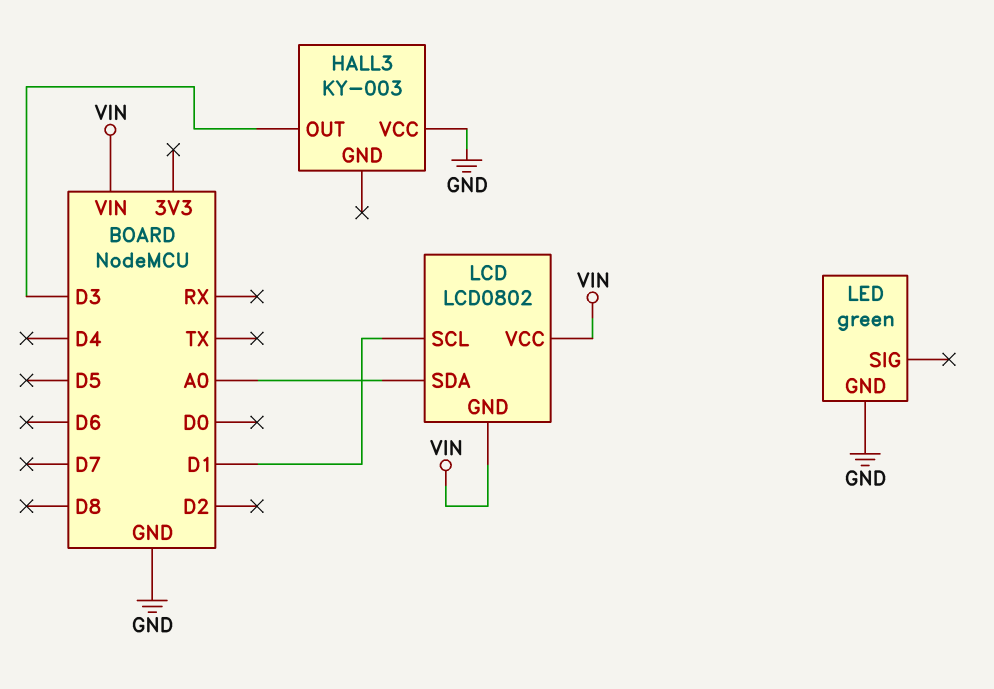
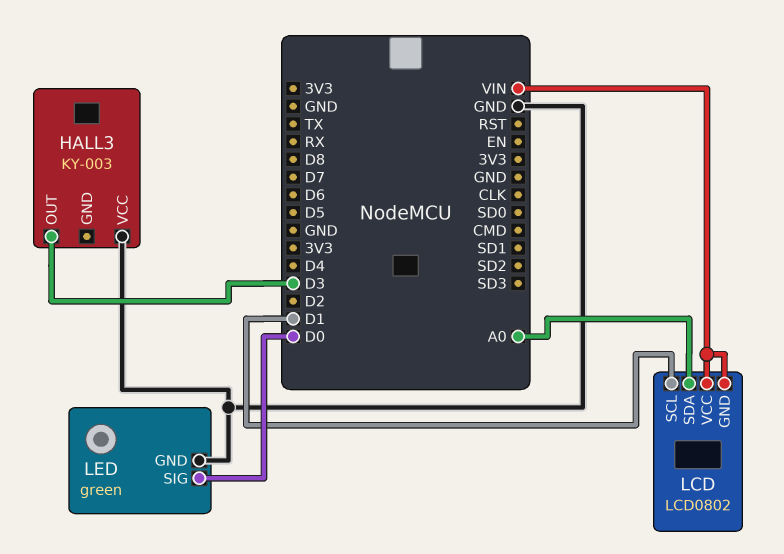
LED pin SIG: none -> D0

